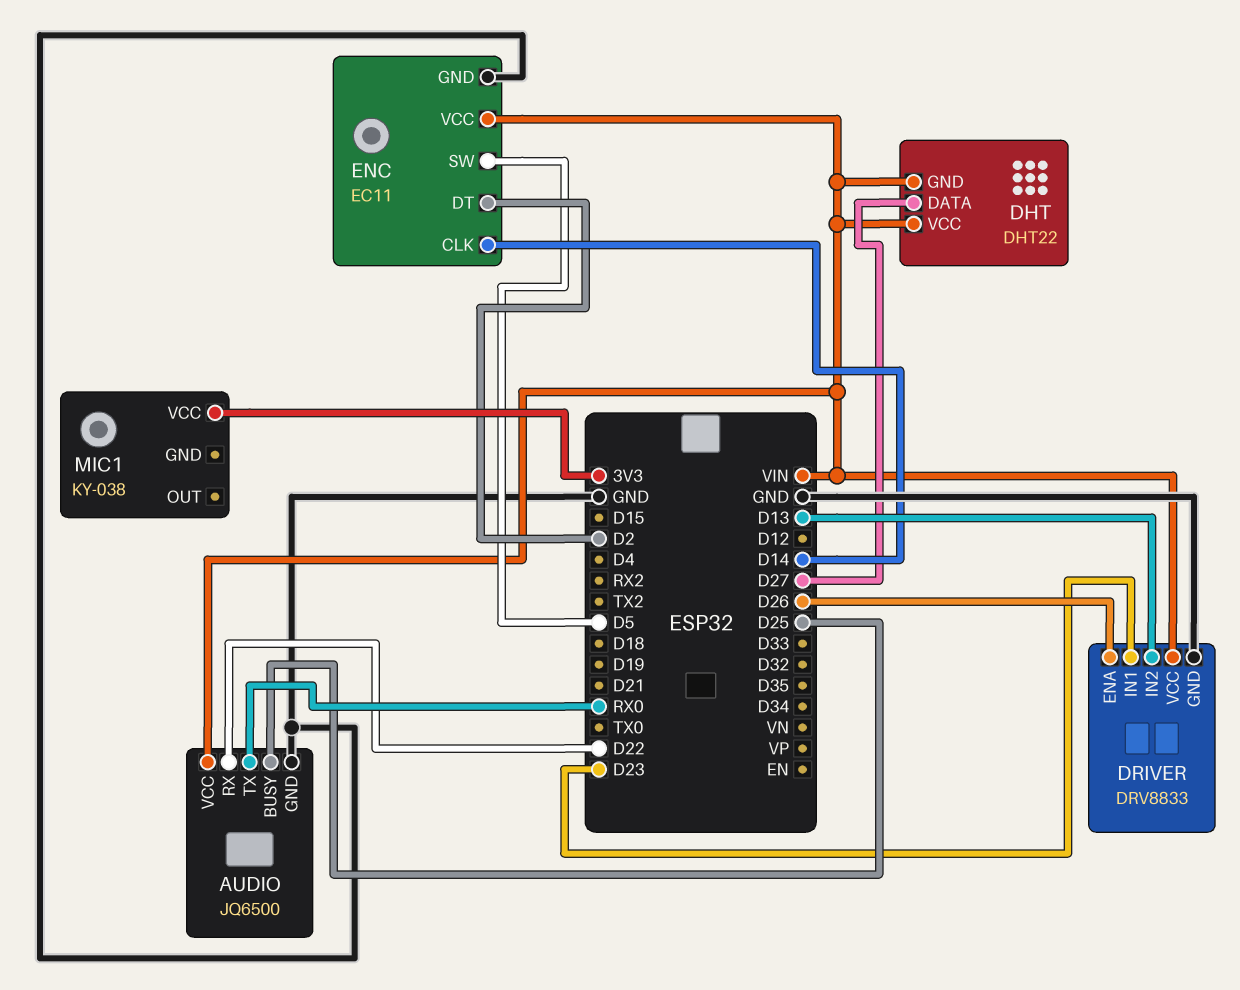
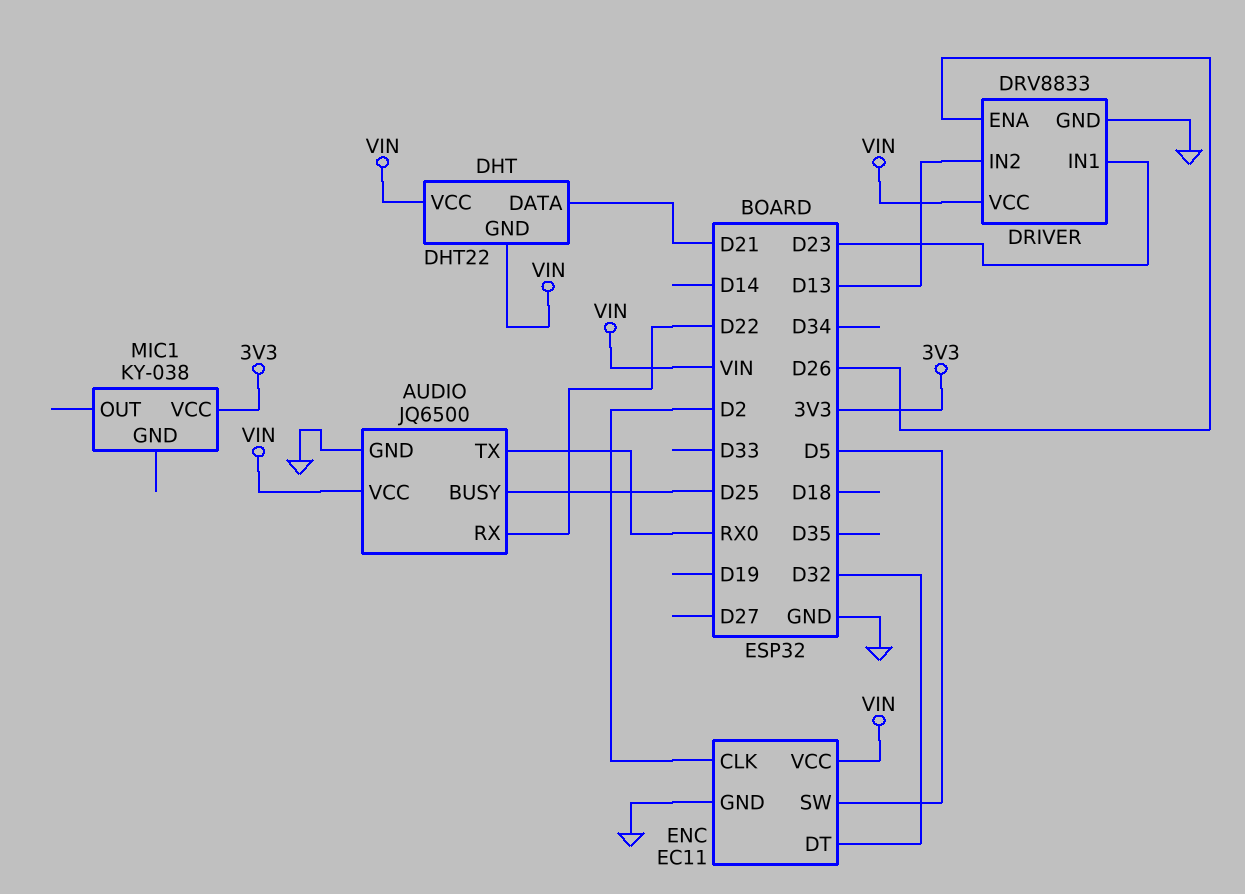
DHT pin DATA: D27 -> D21
ENC pin CLK: D14 -> D2
ENC pin DT: D2 -> D32

